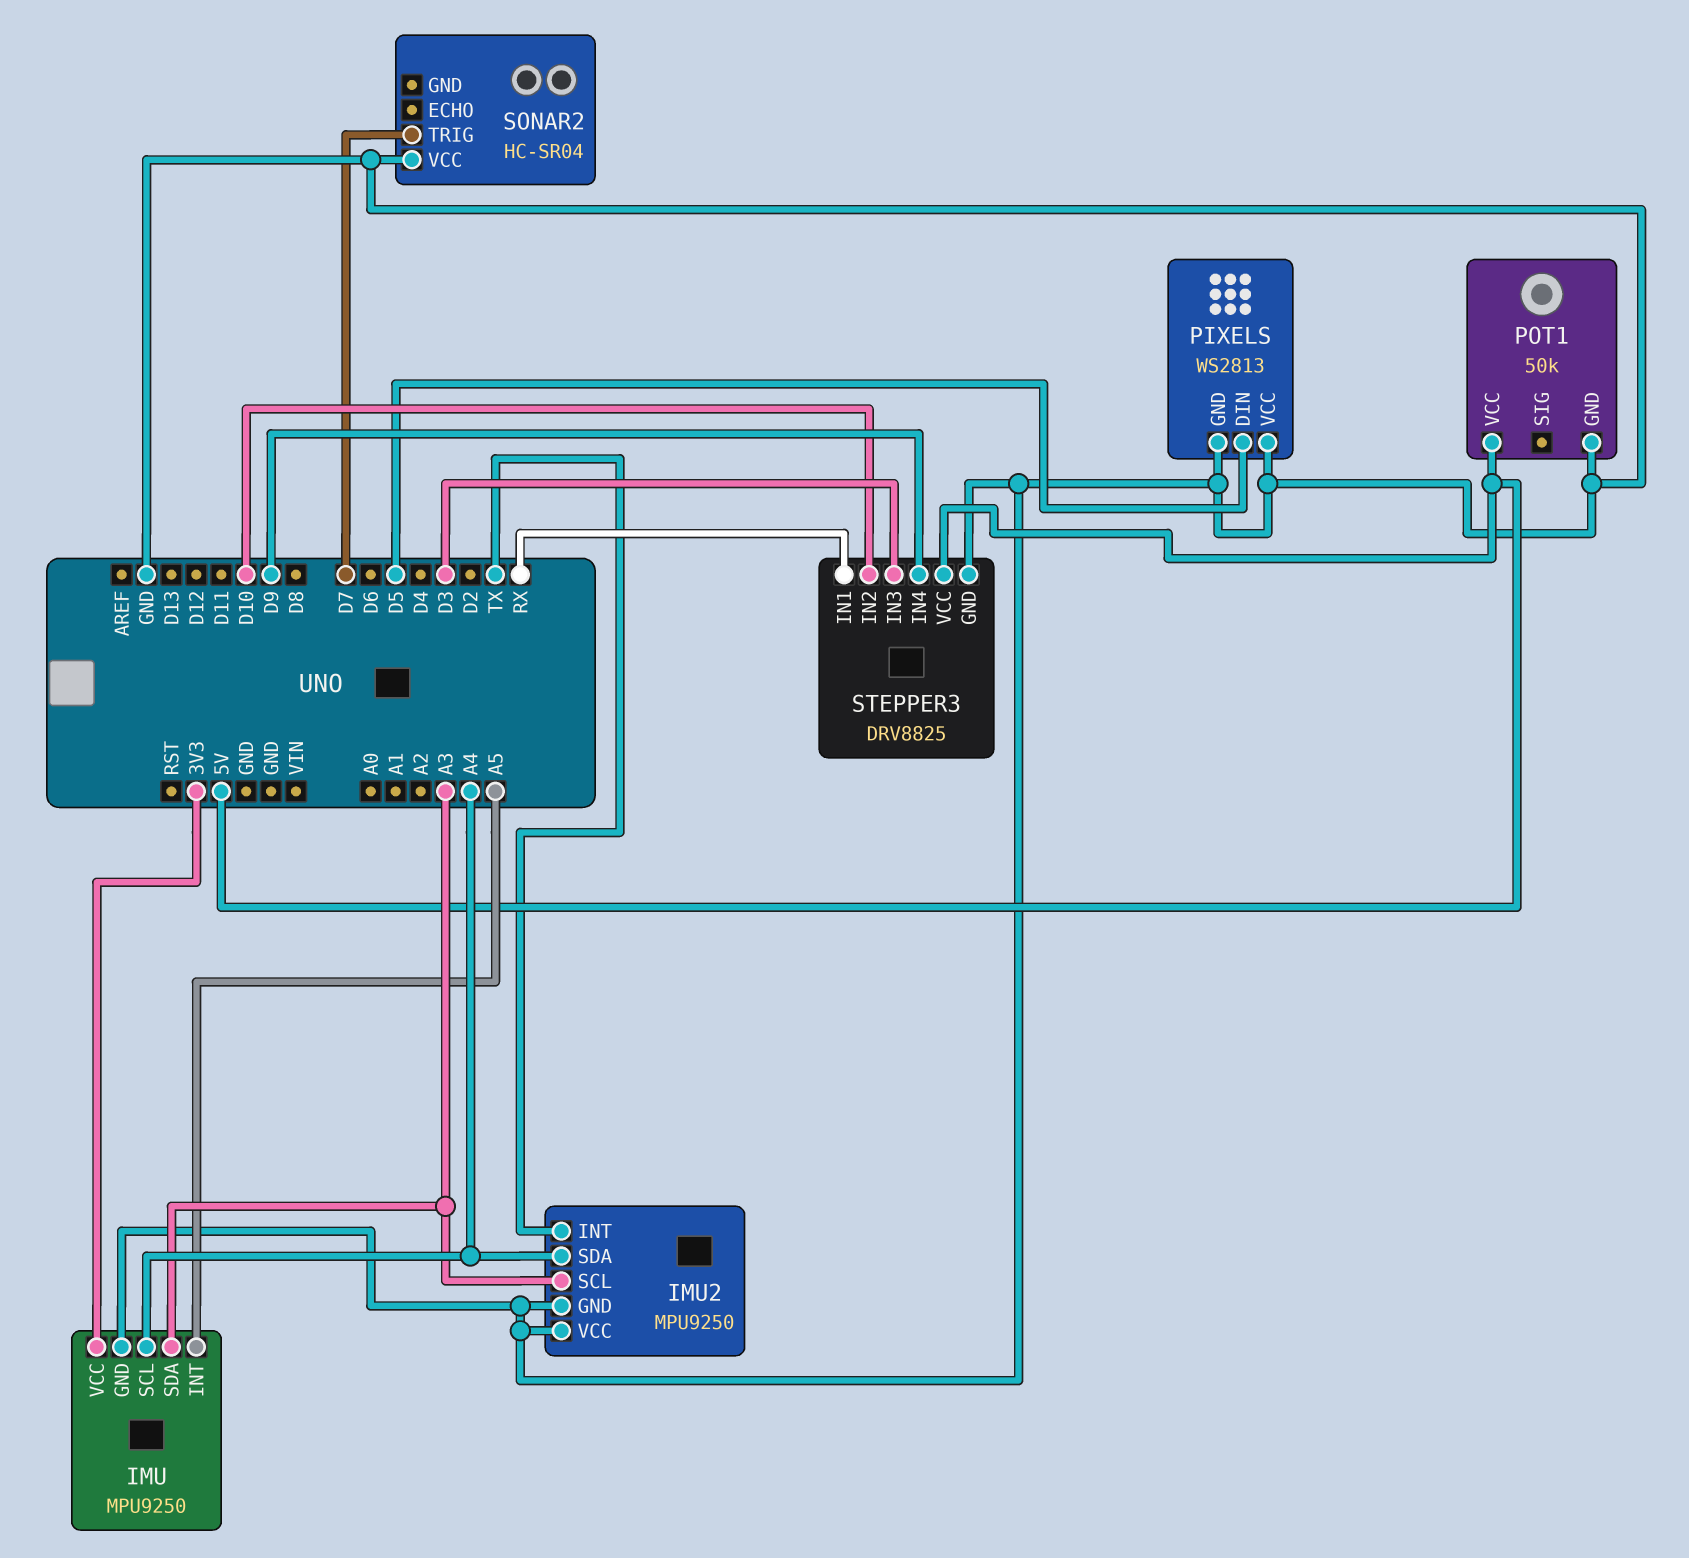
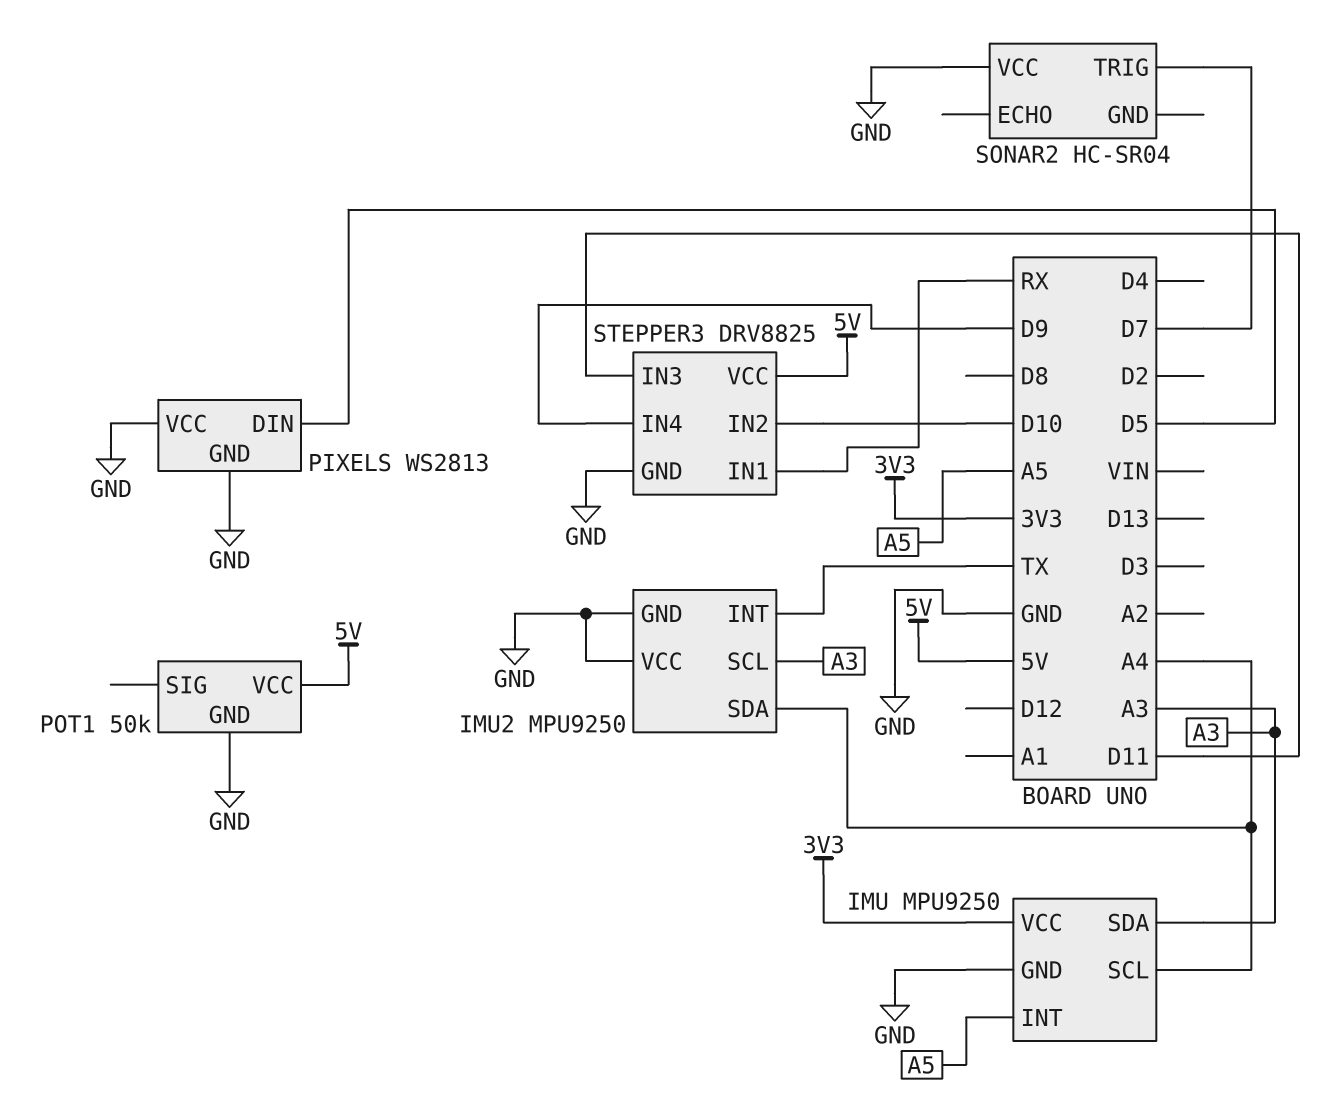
STEPPER3 pin IN3: D3 -> D11

